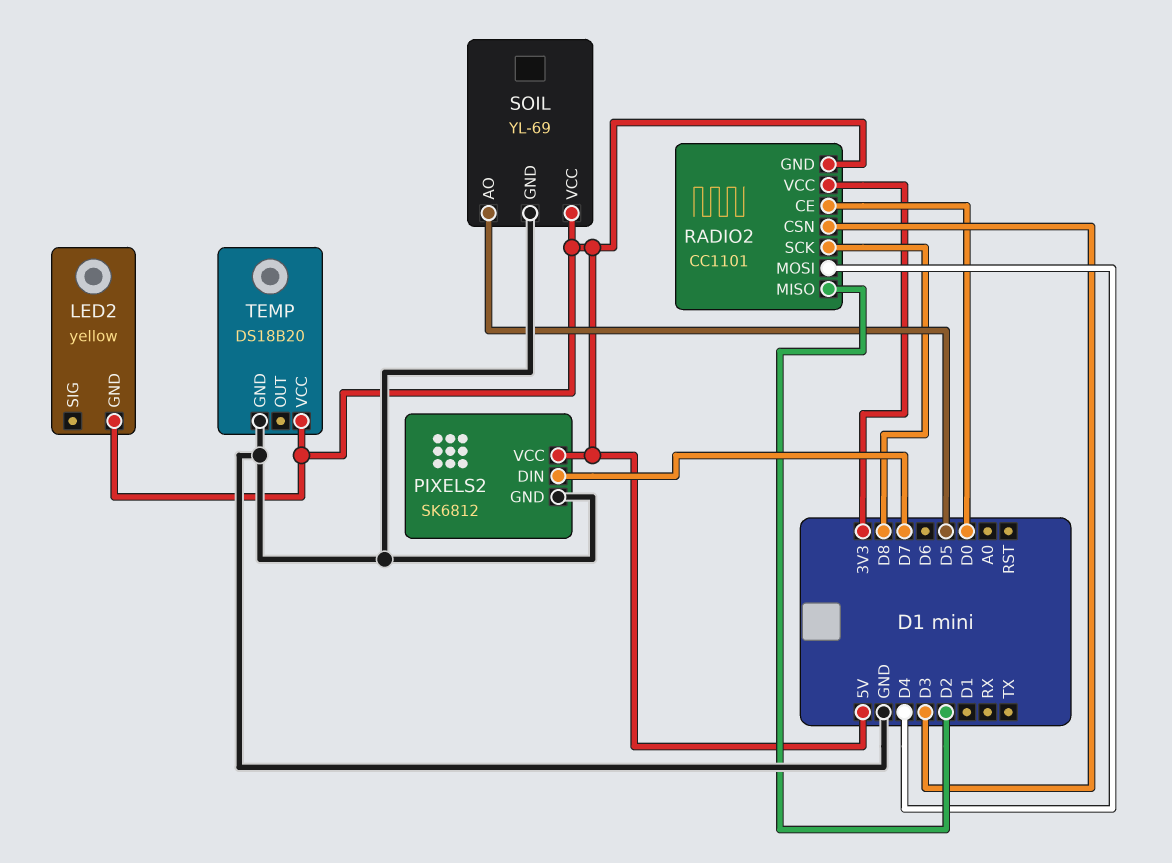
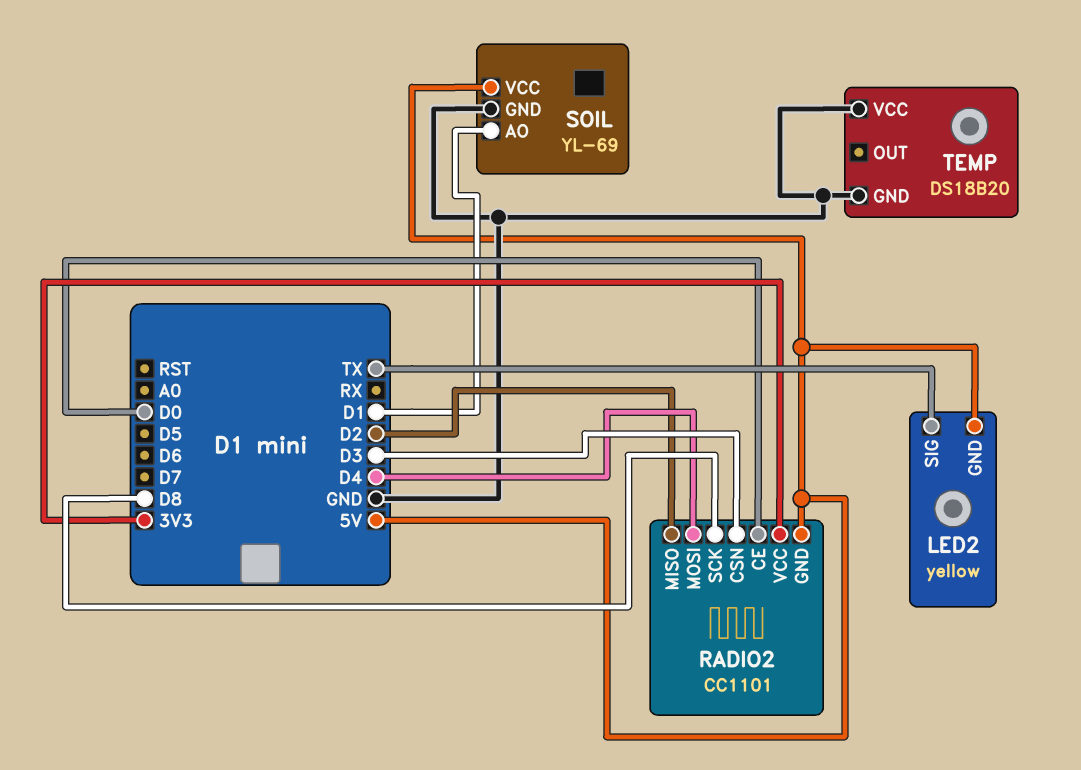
LED2 pin SIG: none -> TX
PIXELS2: SK6812 -> none
PIXELS2 pin DIN: D7 -> none
PIXELS2 pin GND: GND -> none
PIXELS2 pin VCC: 5V -> none
SOIL pin AO: D5 -> D1
TEMP pin VCC: 5V -> GND

